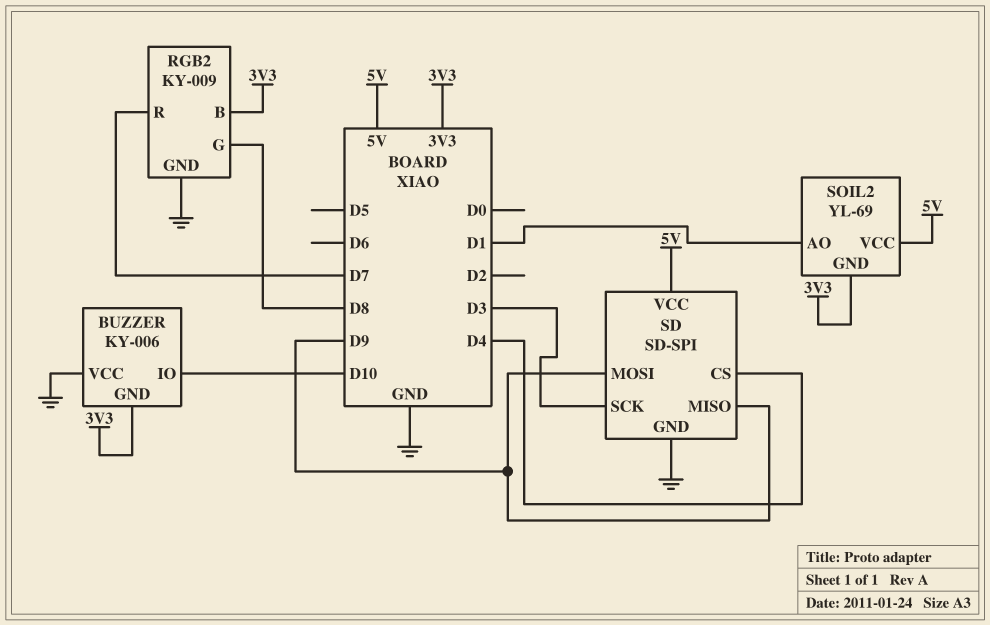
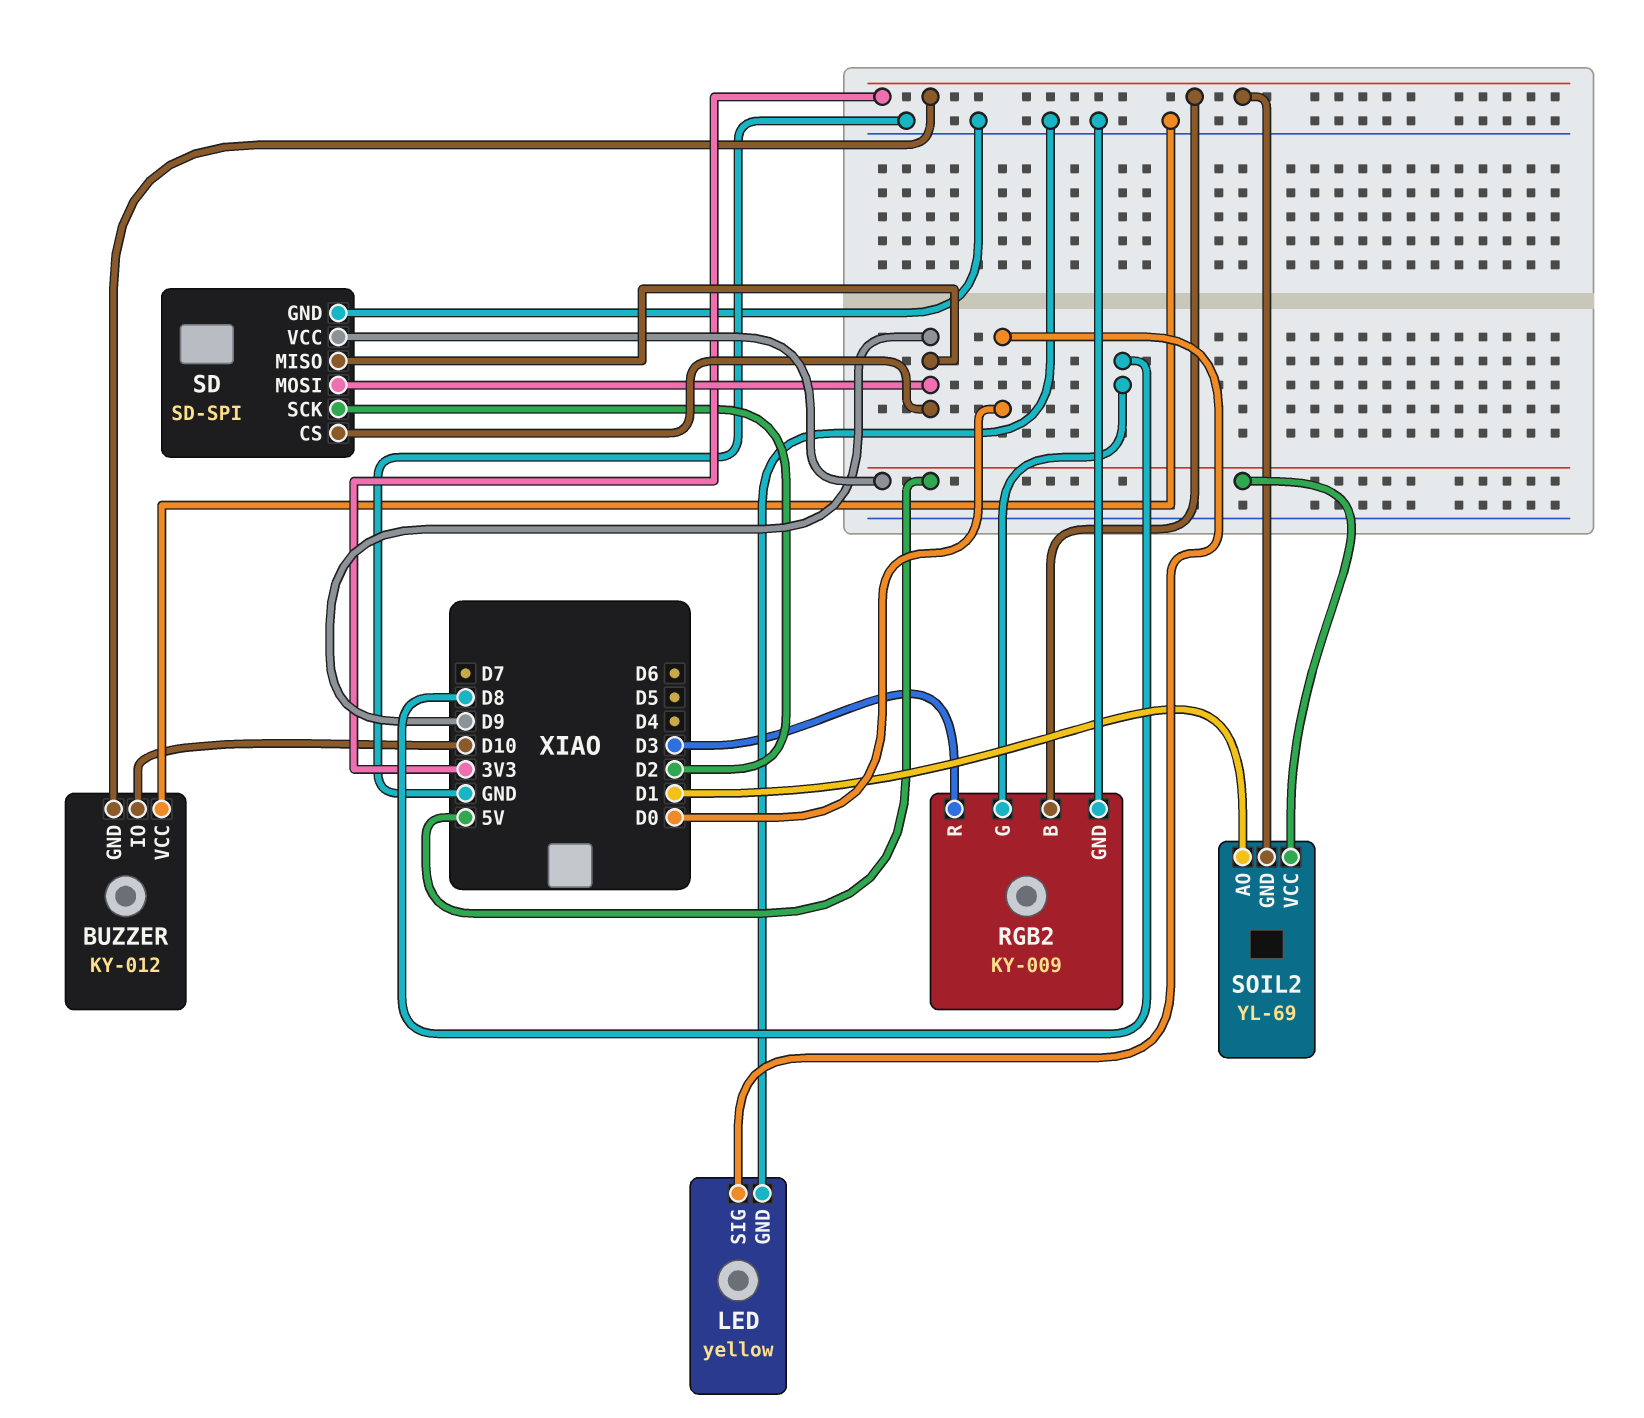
BUZZER: KY-006 -> KY-012
LED: none -> yellow
LED pin GND: none -> GND
LED pin SIG: none -> D0
RGB2 pin R: D7 -> D3
SD pin CS: D4 -> D9
SD pin SCK: D3 -> D2

